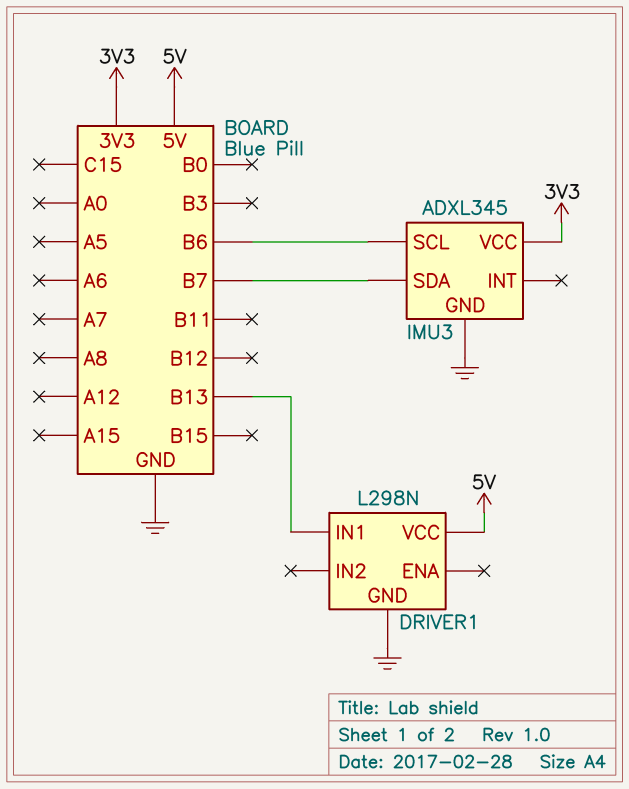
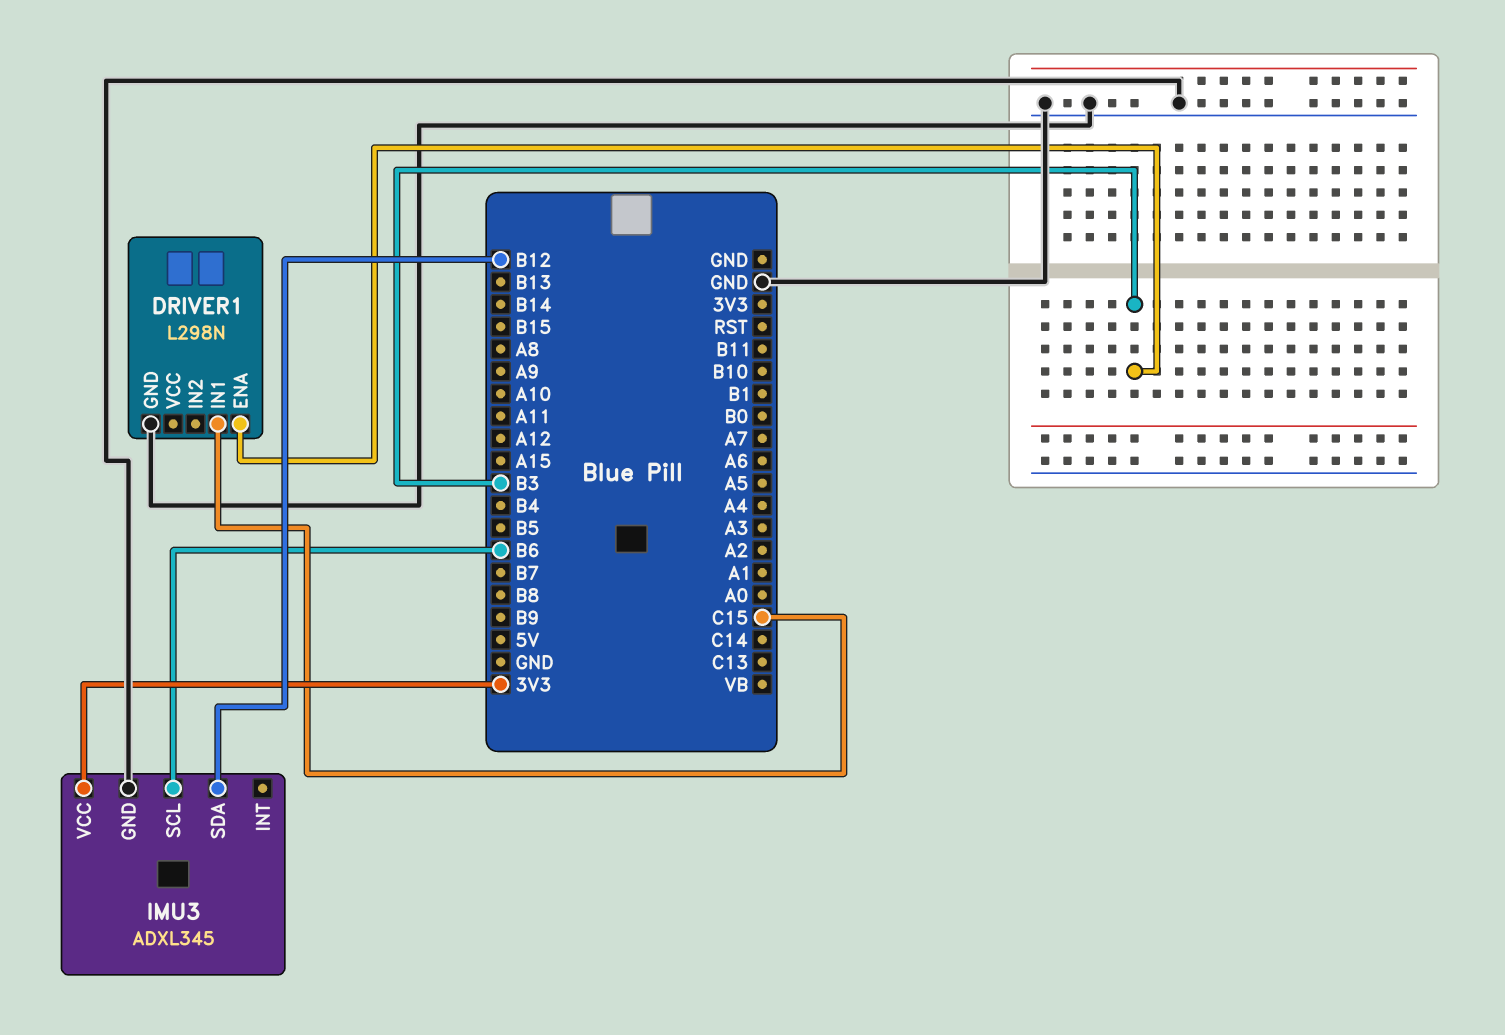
DRIVER1 pin ENA: none -> B3
DRIVER1 pin IN1: B13 -> C15
DRIVER1 pin VCC: 5V -> none
IMU3 pin SDA: B7 -> B12

